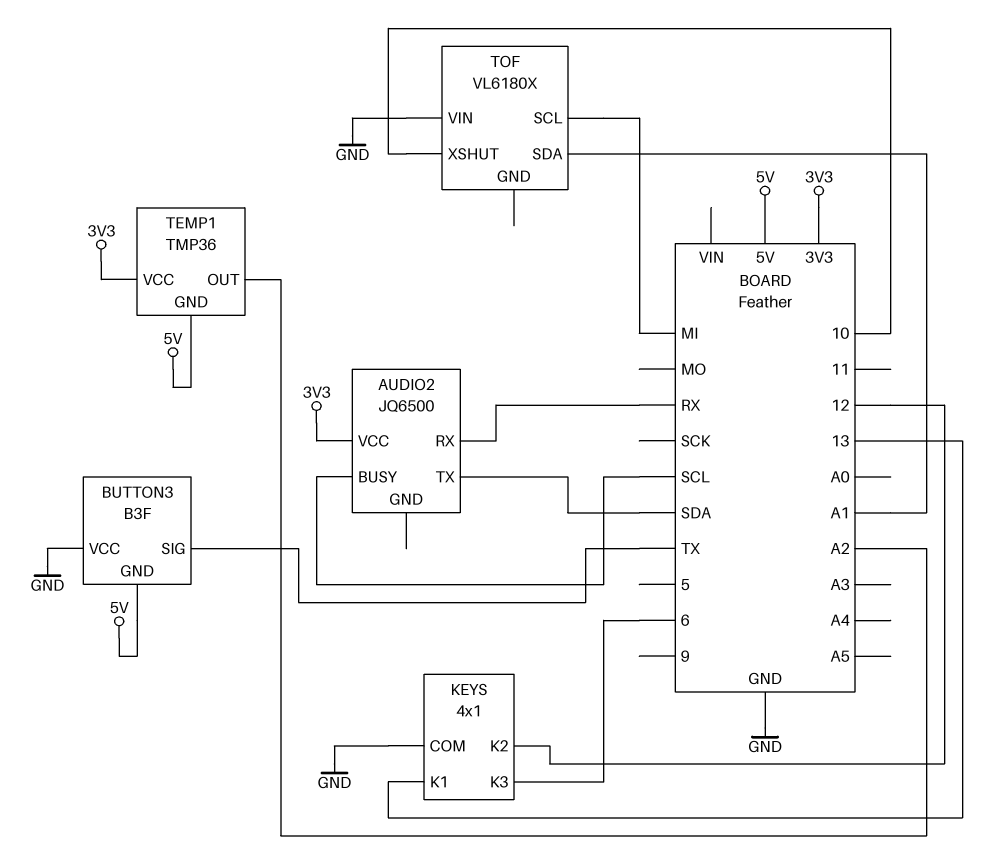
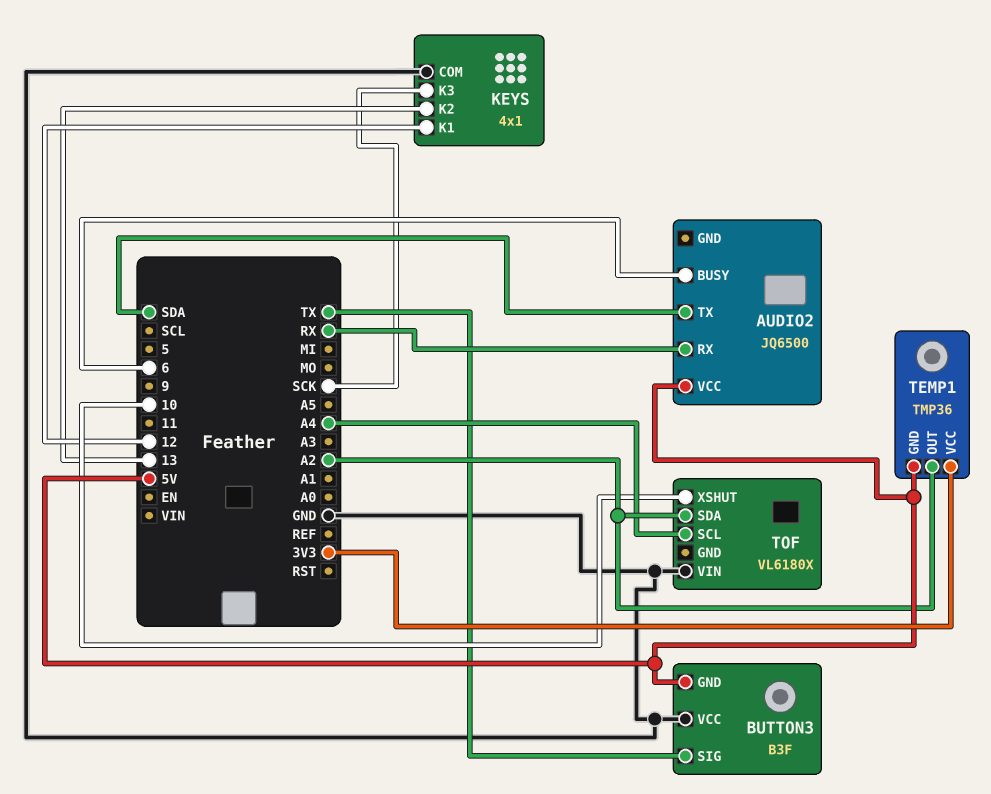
AUDIO2 pin BUSY: SCL -> 6
AUDIO2 pin VCC: 3V3 -> 5V
KEYS pin K1: 13 -> 12
KEYS pin K2: 12 -> 13
KEYS pin K3: 6 -> SCK
TOF pin SCL: MI -> A4
TOF pin SDA: A1 -> A2

